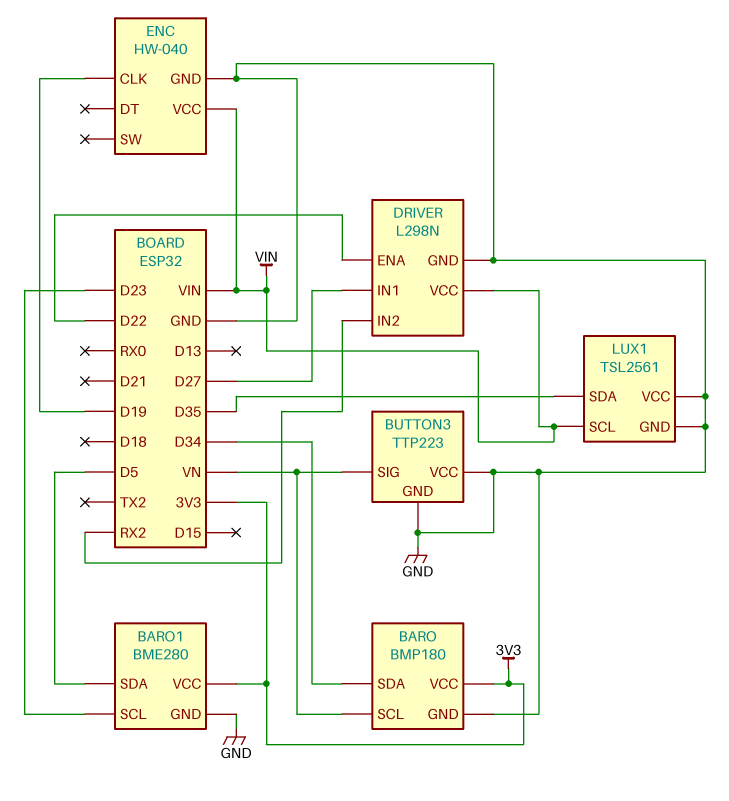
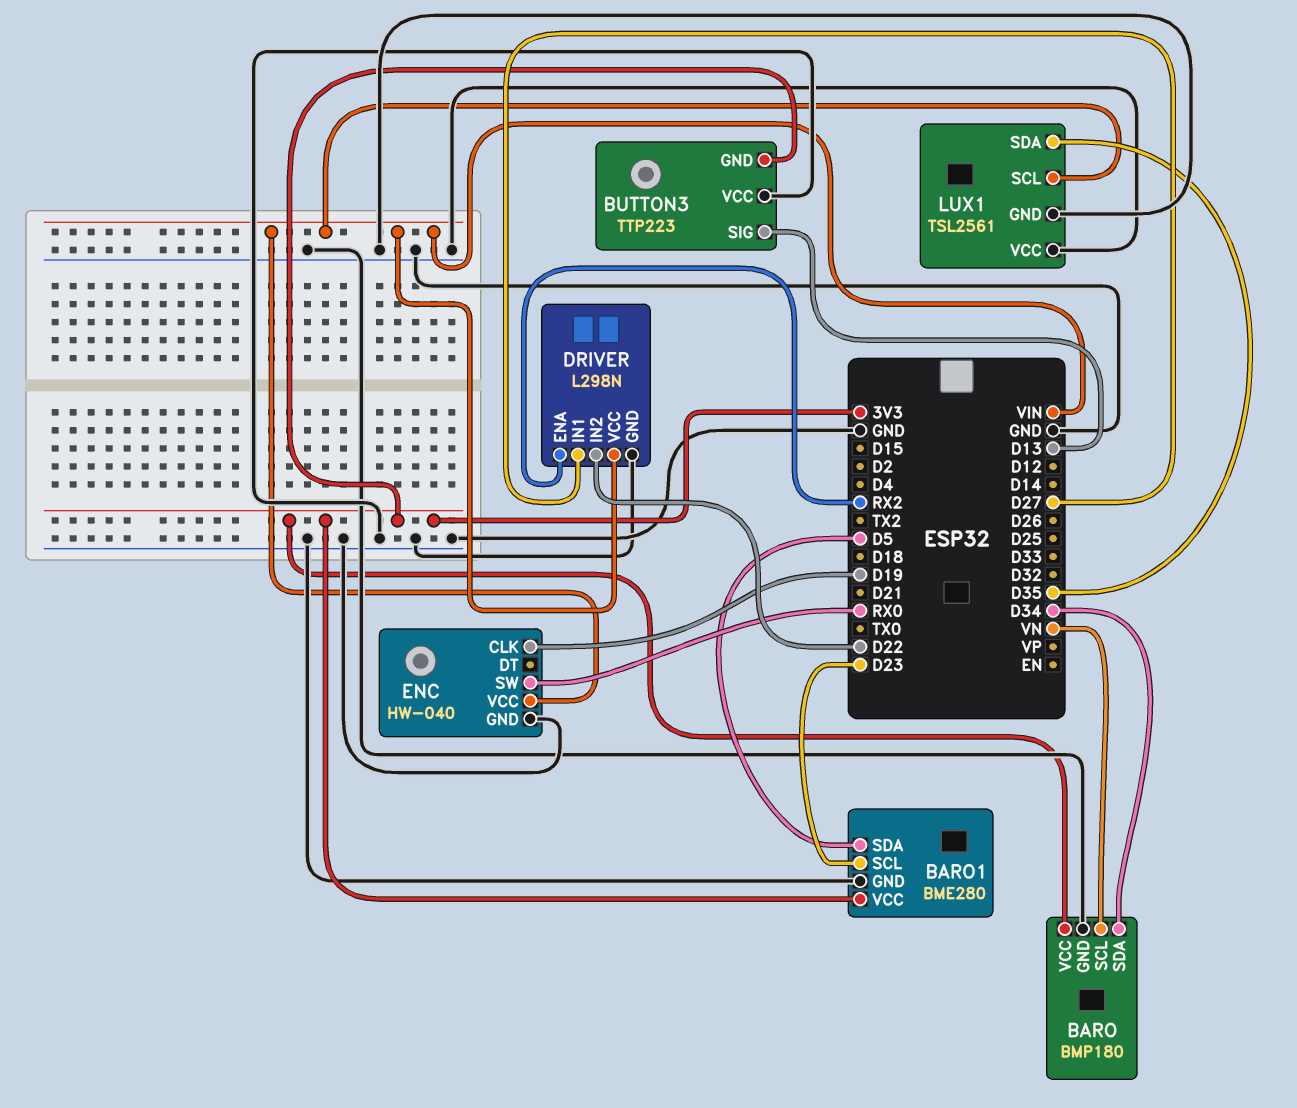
BUTTON3 pin GND: GND -> 3V3
BUTTON3 pin SIG: VN -> D13
DRIVER pin ENA: D22 -> RX2
DRIVER pin IN2: RX2 -> D22
ENC pin SW: none -> RX0

